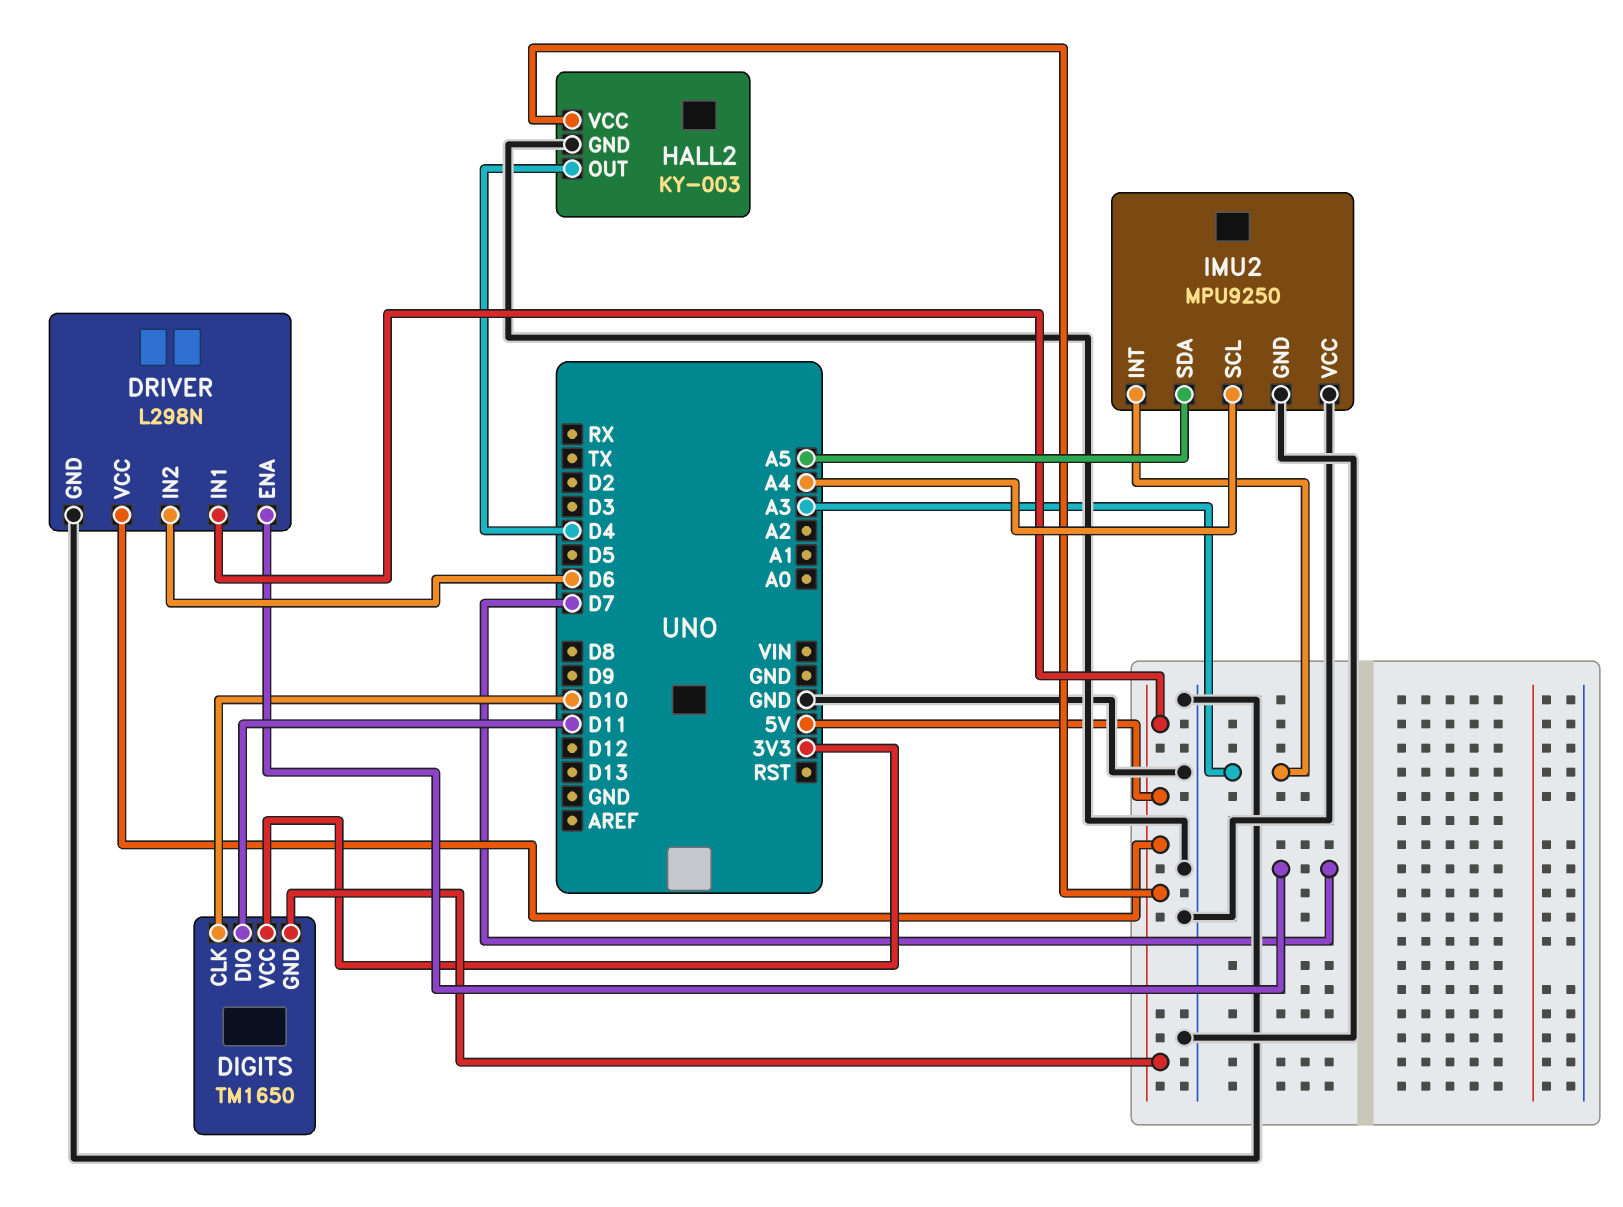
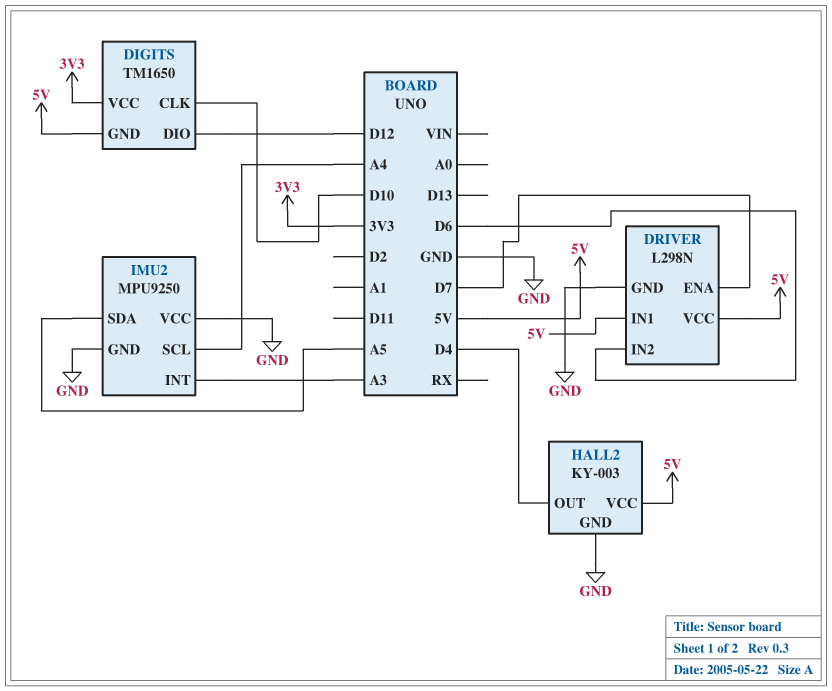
DIGITS pin DIO: D11 -> D12

